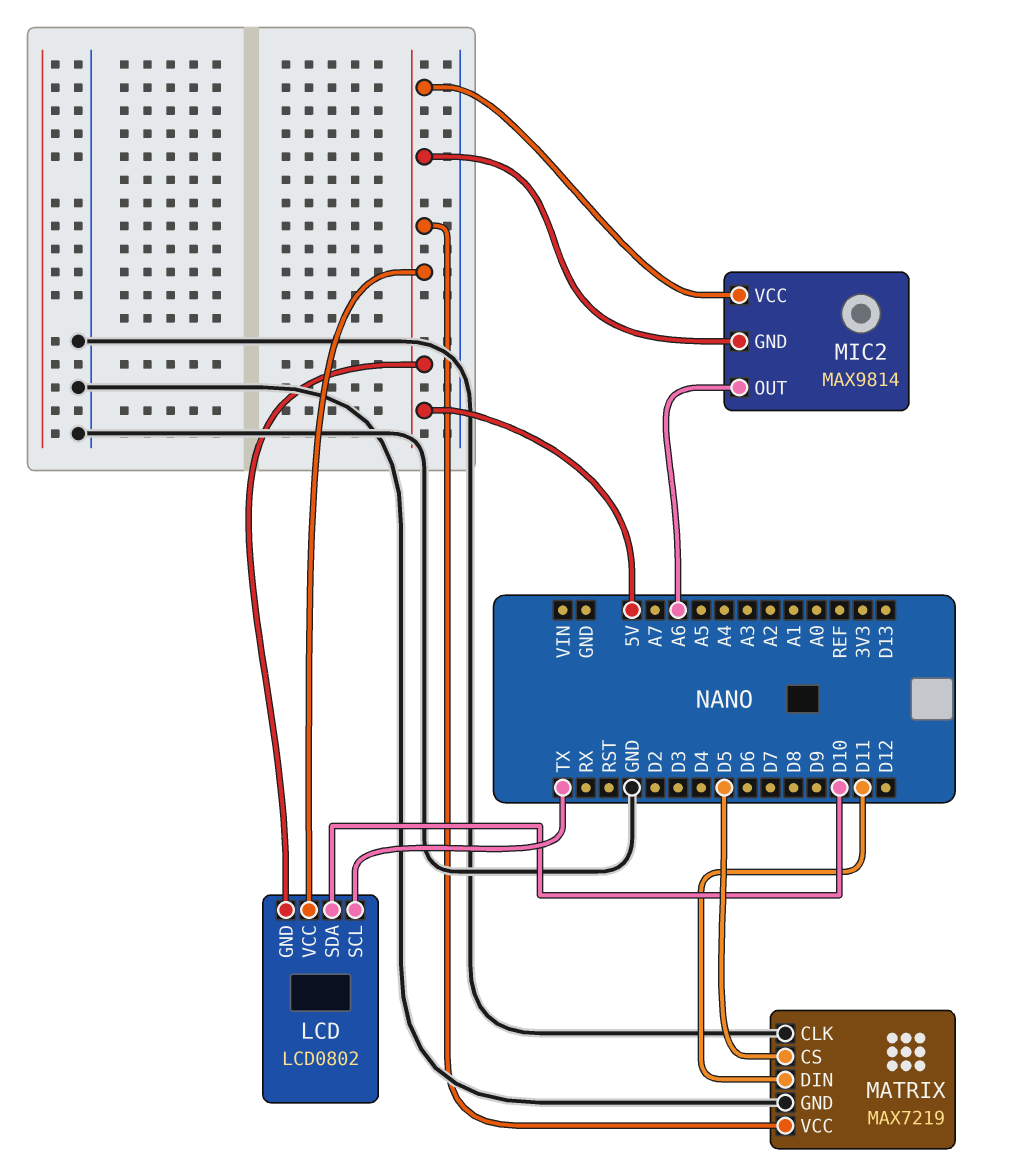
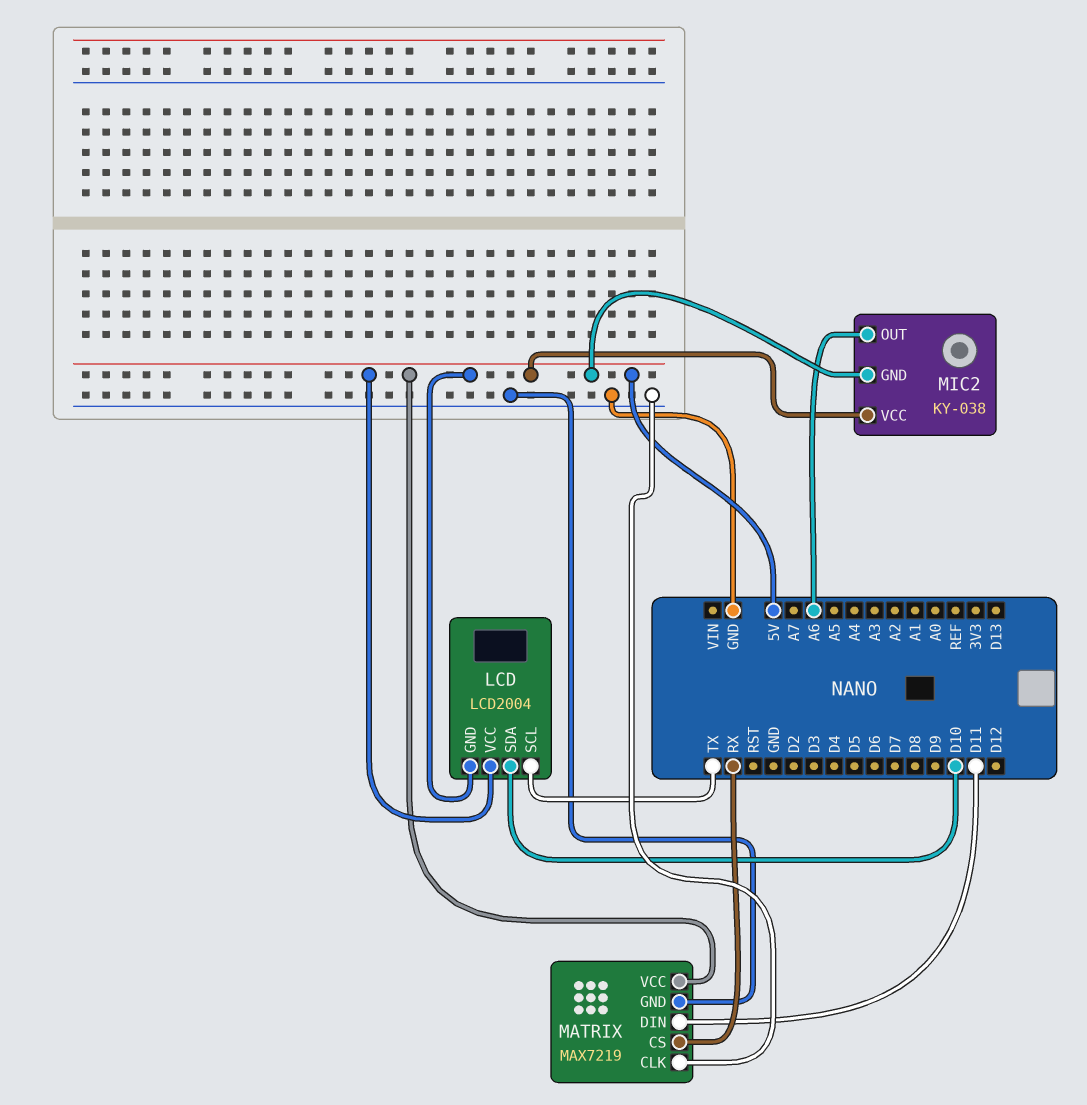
LCD: LCD0802 -> LCD2004
MATRIX pin CS: D5 -> RX
MIC2: MAX9814 -> KY-038

